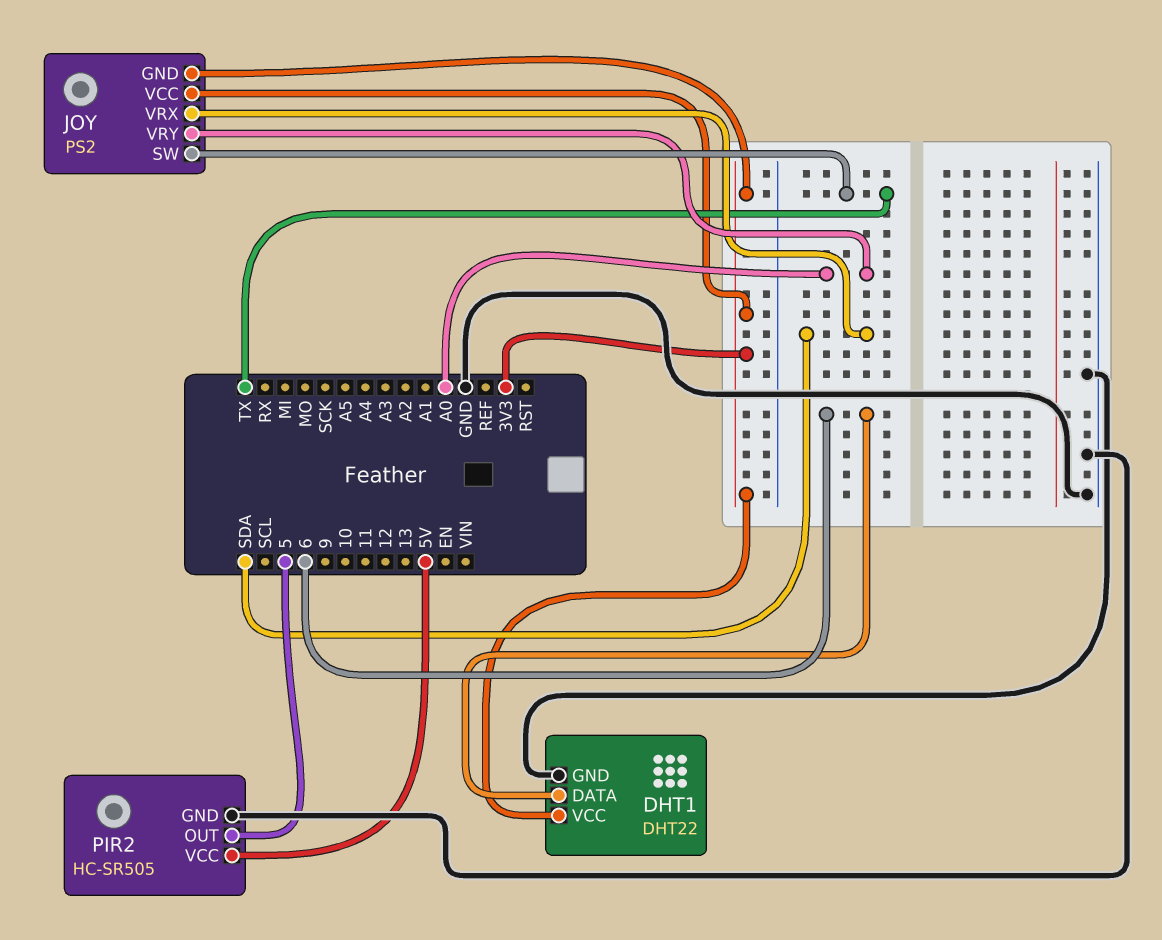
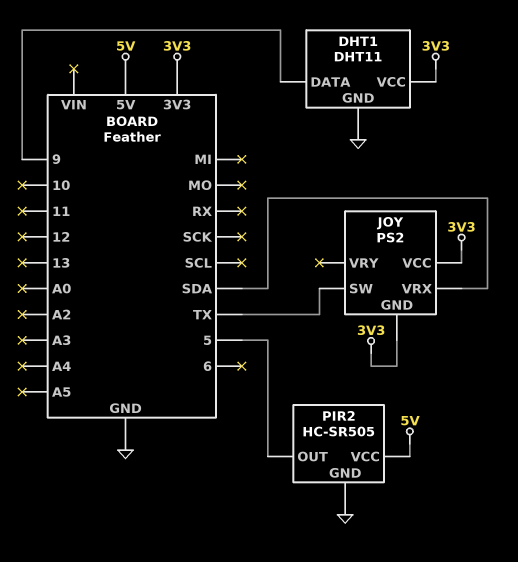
DHT1: DHT22 -> DHT11
DHT1 pin DATA: 6 -> 9
JOY pin VRY: A0 -> none

